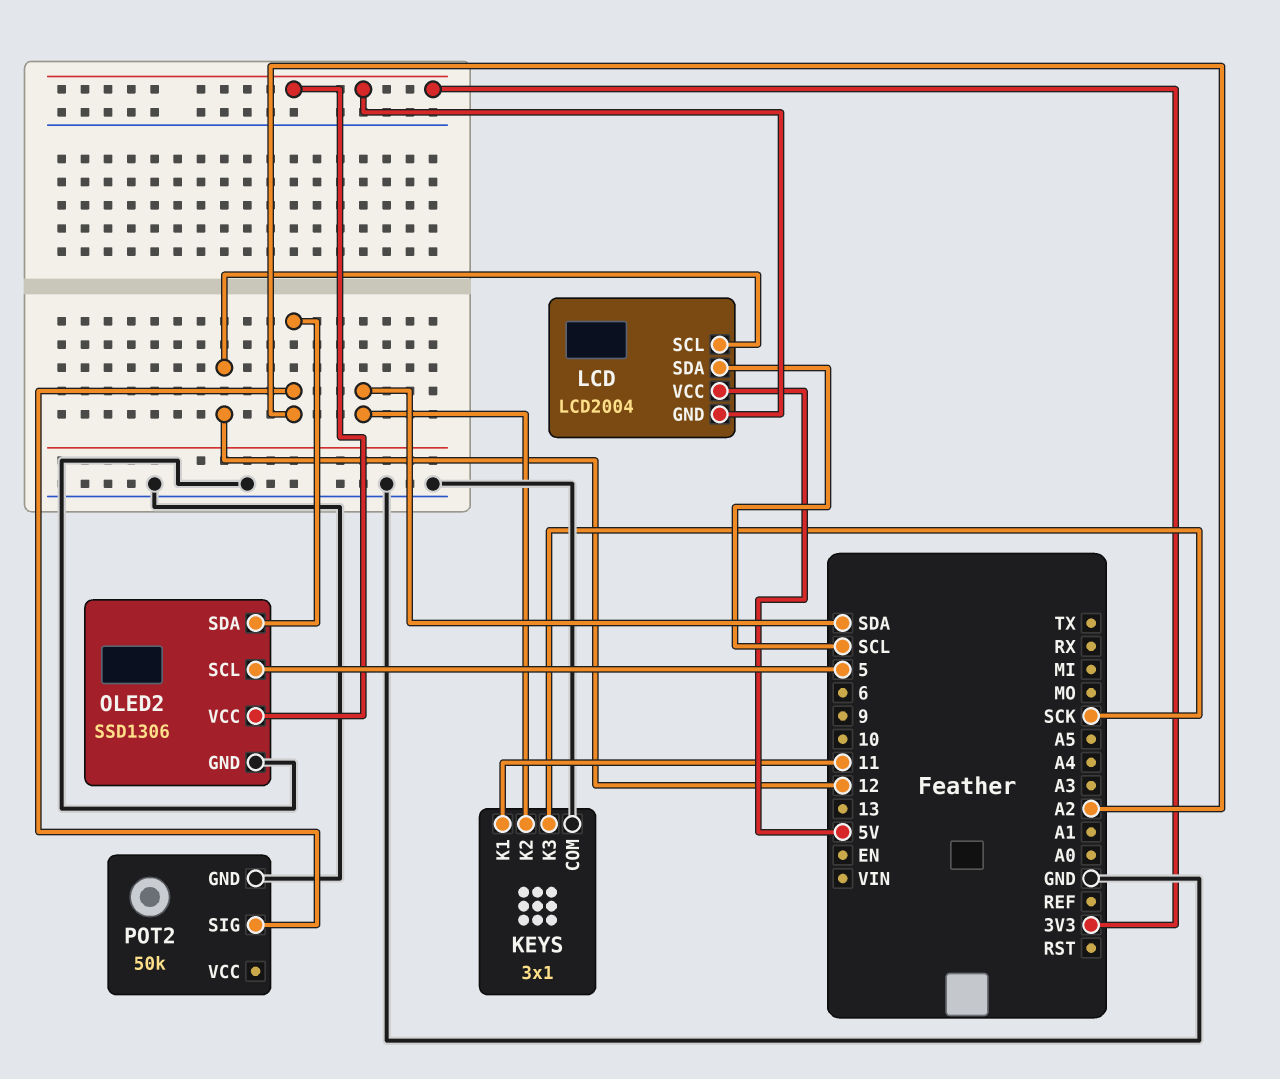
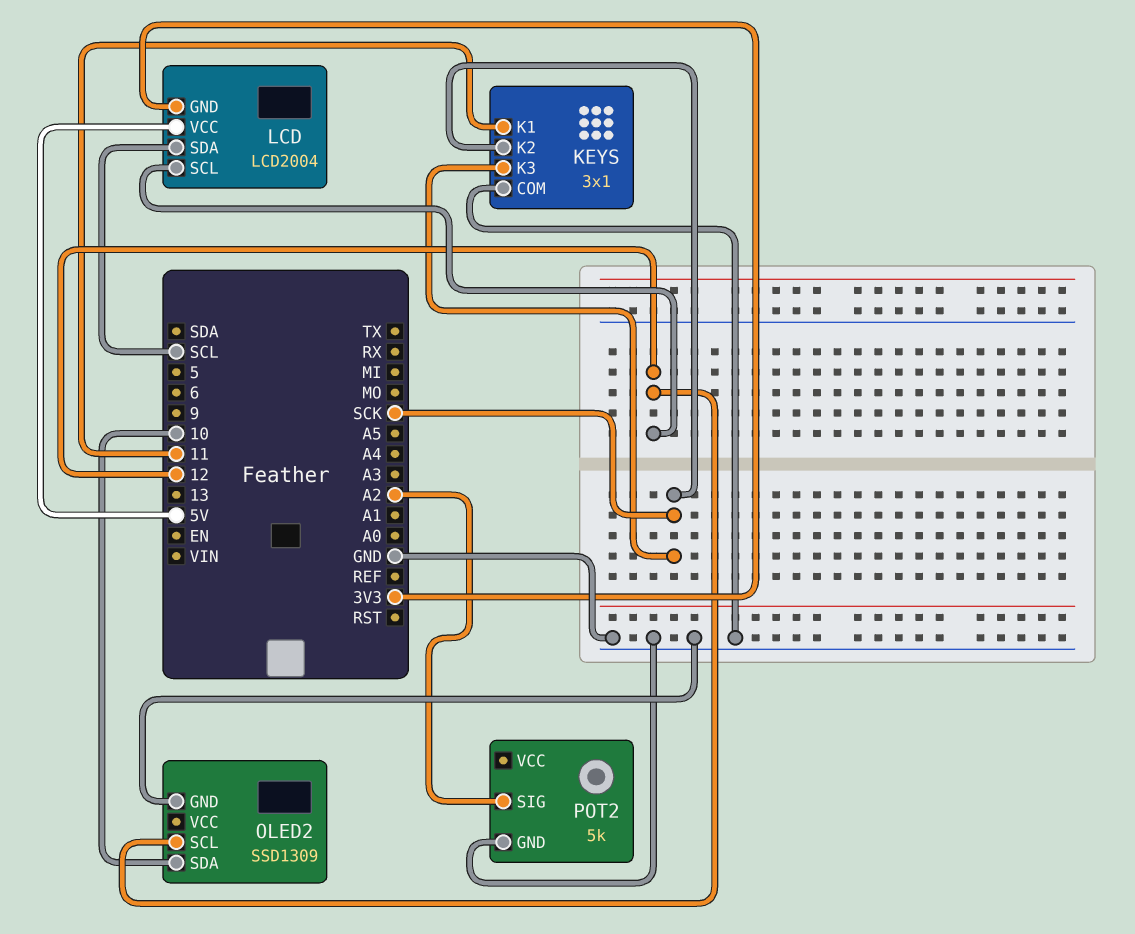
KEYS pin K2: SDA -> SCK
OLED2: SSD1306 -> SSD1309
OLED2 pin SCL: 5 -> 12
OLED2 pin SDA: A2 -> 10
OLED2 pin VCC: 3V3 -> none
POT2: 50k -> 5k

